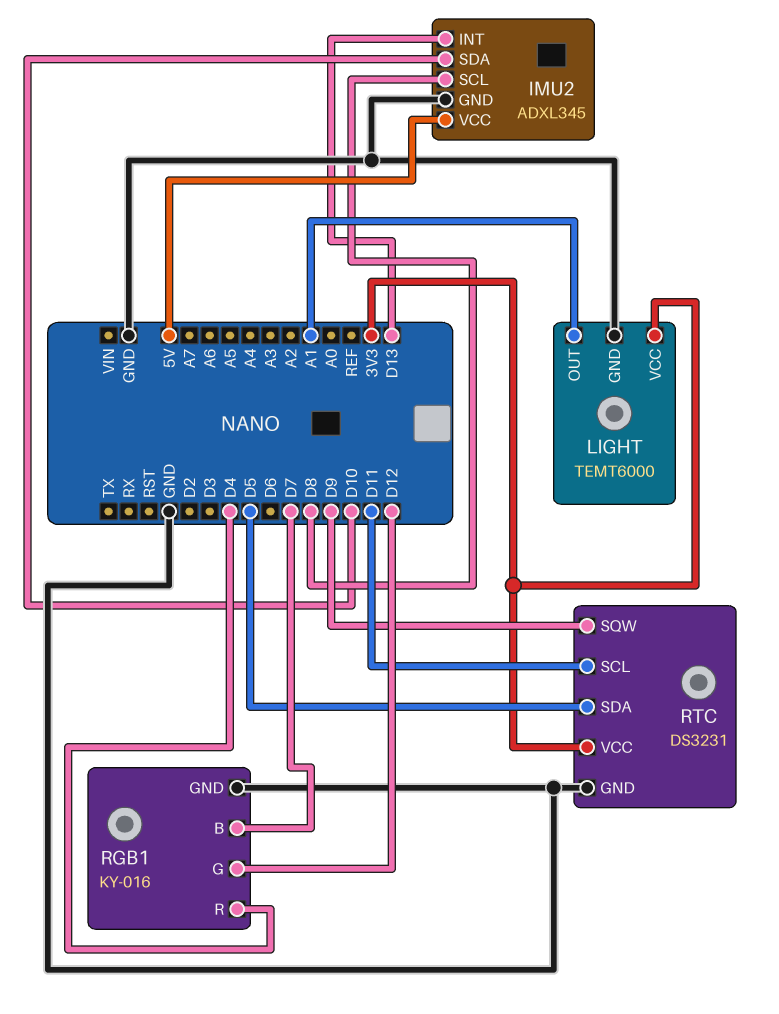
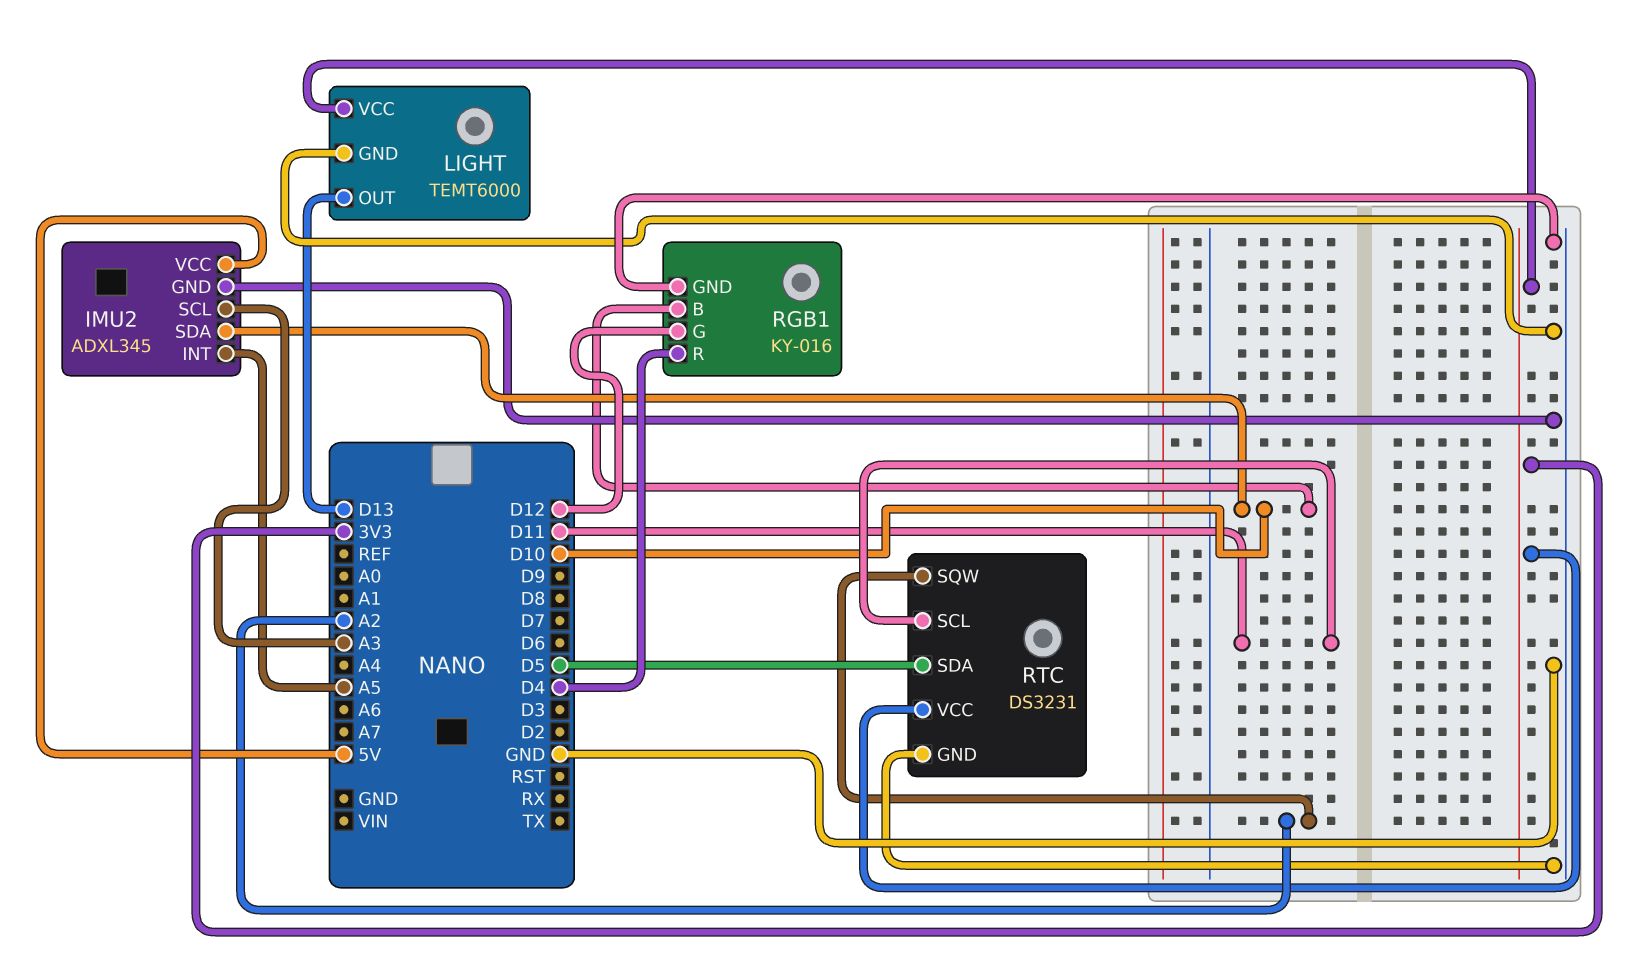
IMU2 pin INT: D13 -> A5
IMU2 pin SCL: D8 -> A3
LIGHT pin OUT: A1 -> D13
RGB1 pin B: D7 -> D10
RTC pin SQW: D9 -> A2

